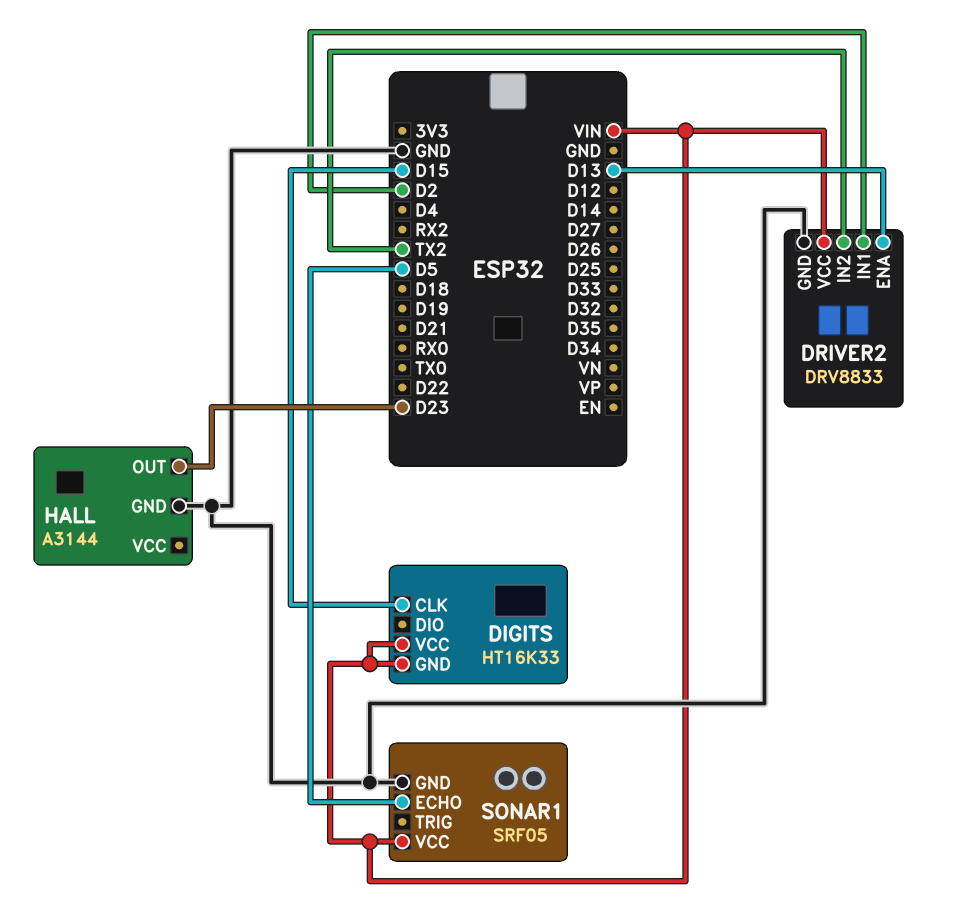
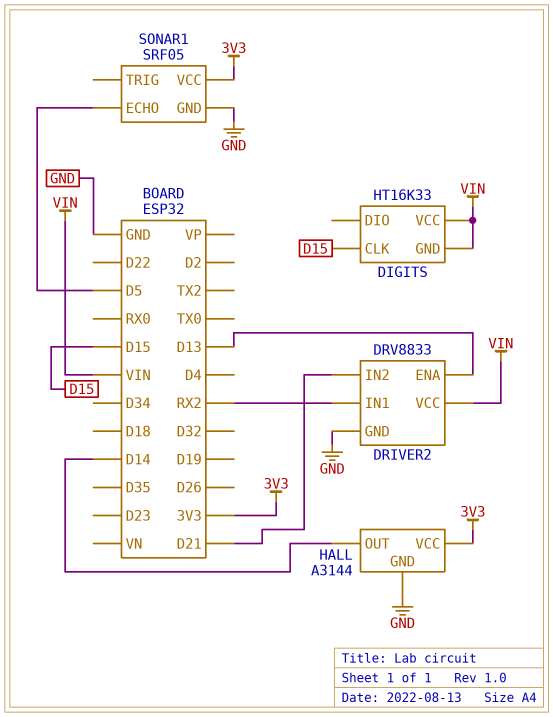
DRIVER2 pin IN1: D2 -> RX2
DRIVER2 pin IN2: TX2 -> D21
HALL pin OUT: D23 -> D14
HALL pin VCC: none -> 3V3
SONAR1 pin VCC: VIN -> 3V3

